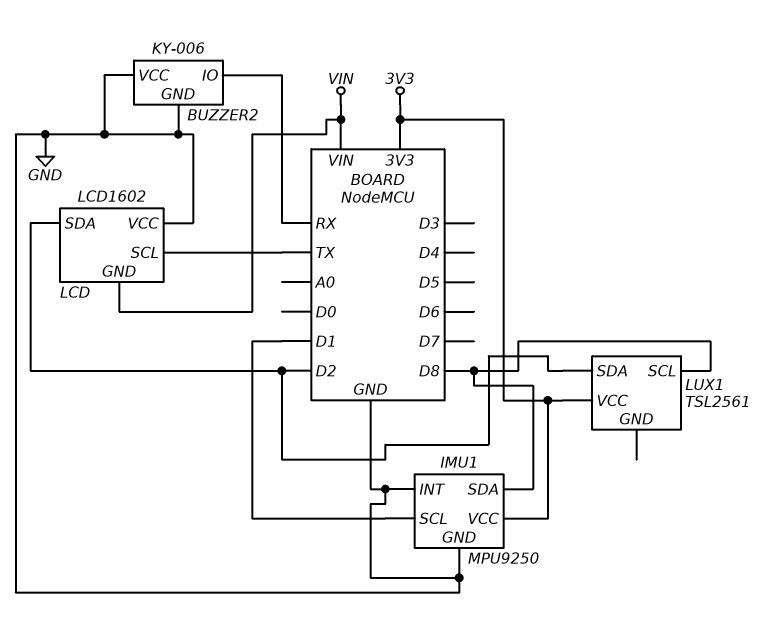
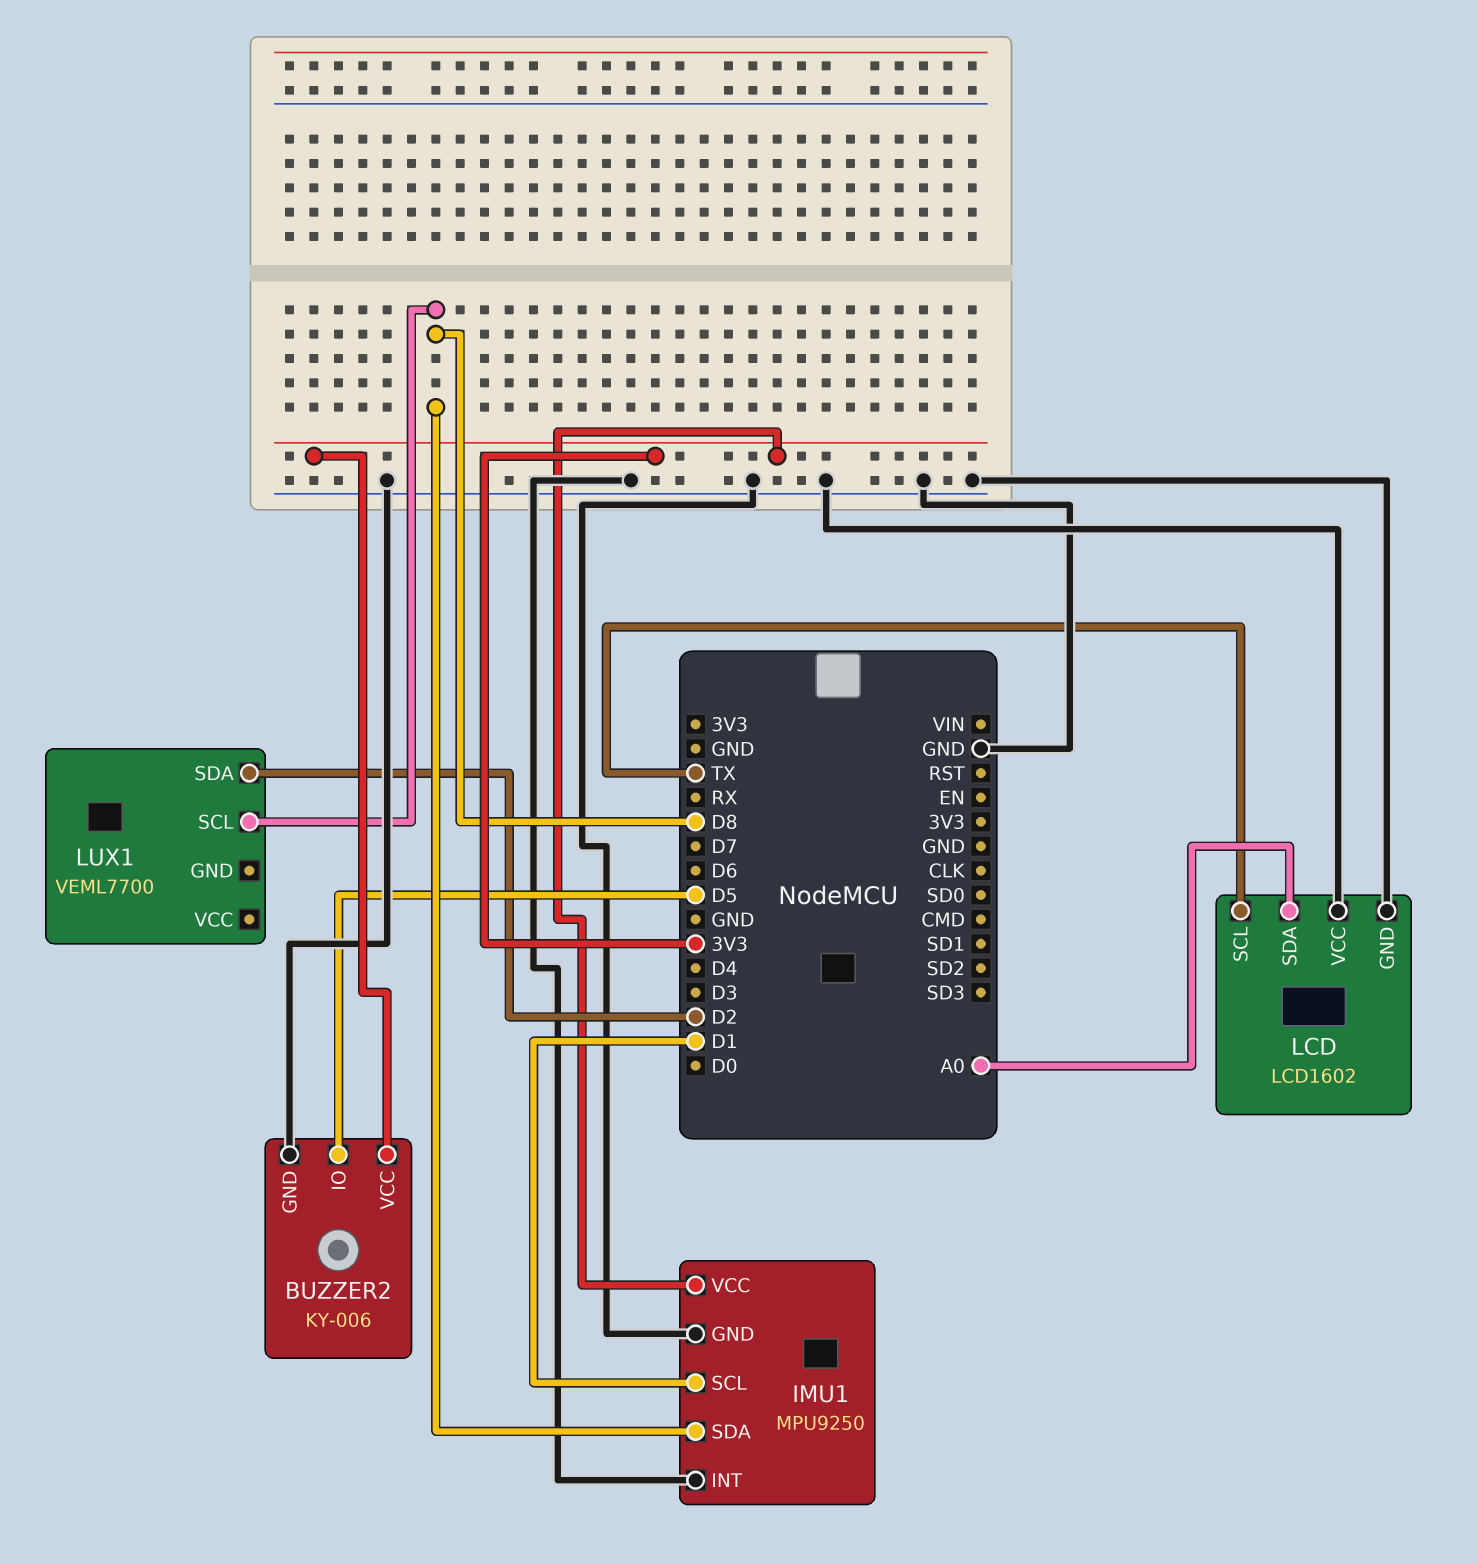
BUZZER2 pin IO: RX -> D5
BUZZER2 pin VCC: GND -> 3V3
LCD pin GND: VIN -> GND
LCD pin SDA: D2 -> A0
LUX1: TSL2561 -> VEML7700
LUX1 pin VCC: 3V3 -> none

